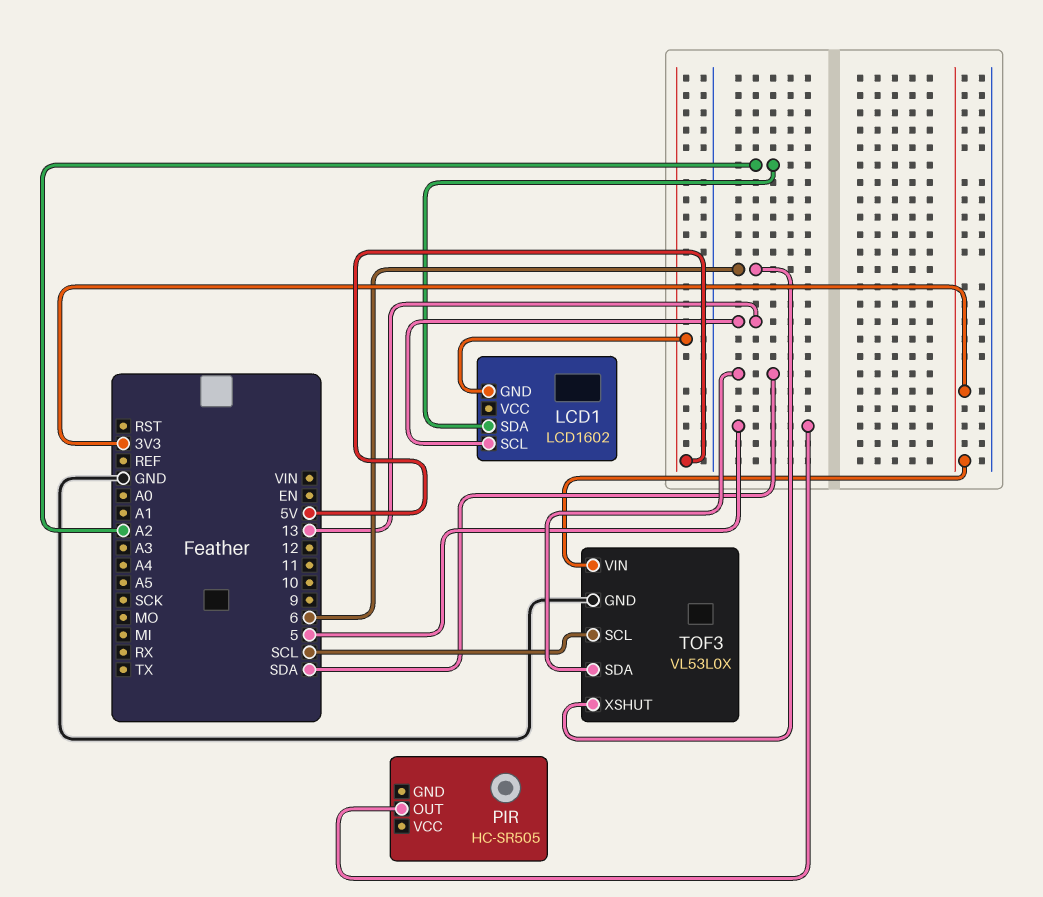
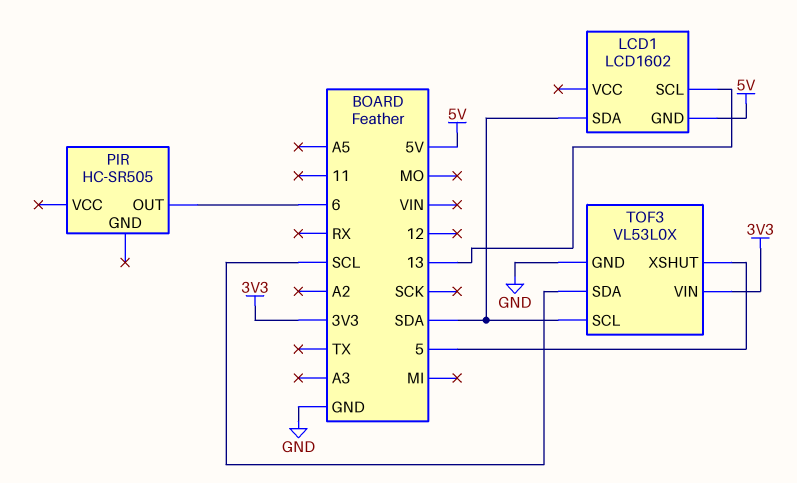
LCD1 pin SDA: A2 -> SDA
PIR pin OUT: 5 -> 6
TOF3 pin SCL: SCL -> SDA
TOF3 pin SDA: SDA -> SCL
TOF3 pin XSHUT: 6 -> 5

